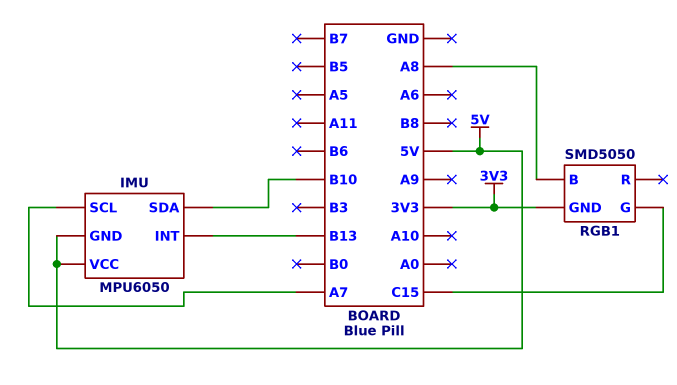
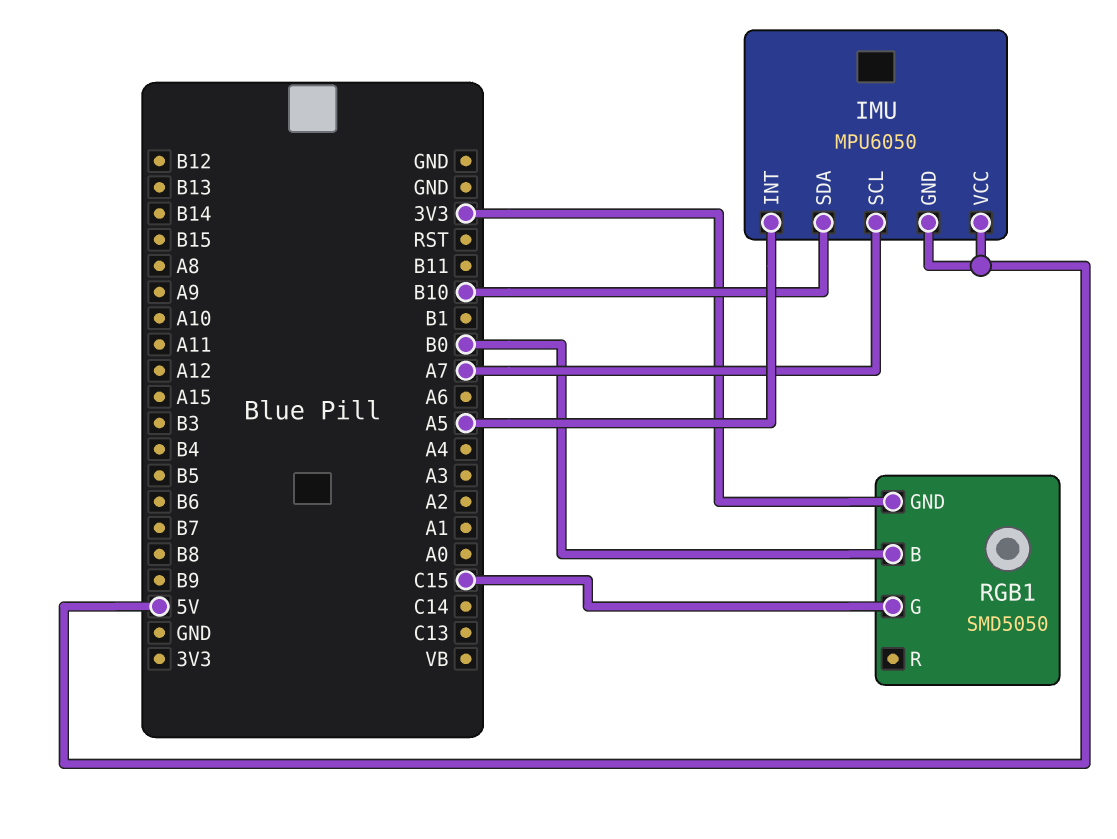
IMU pin INT: B13 -> A5
RGB1 pin B: A8 -> B0

